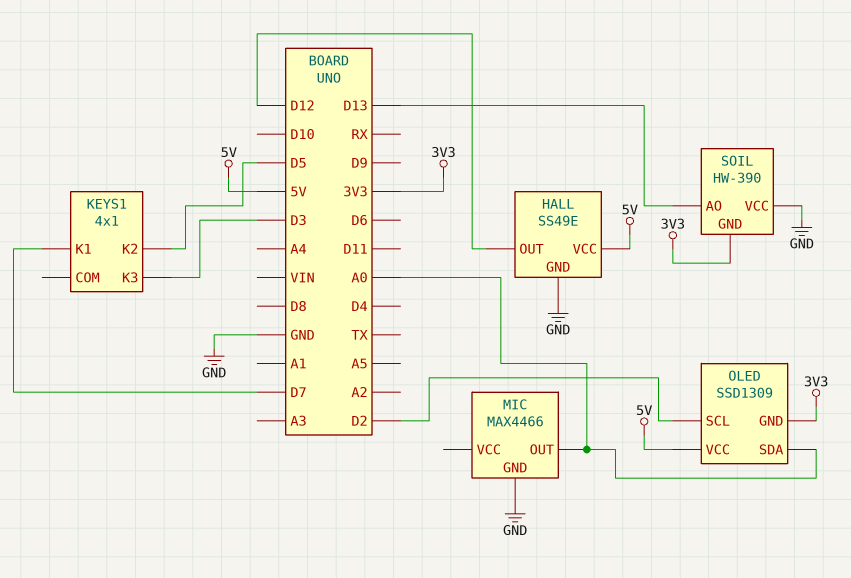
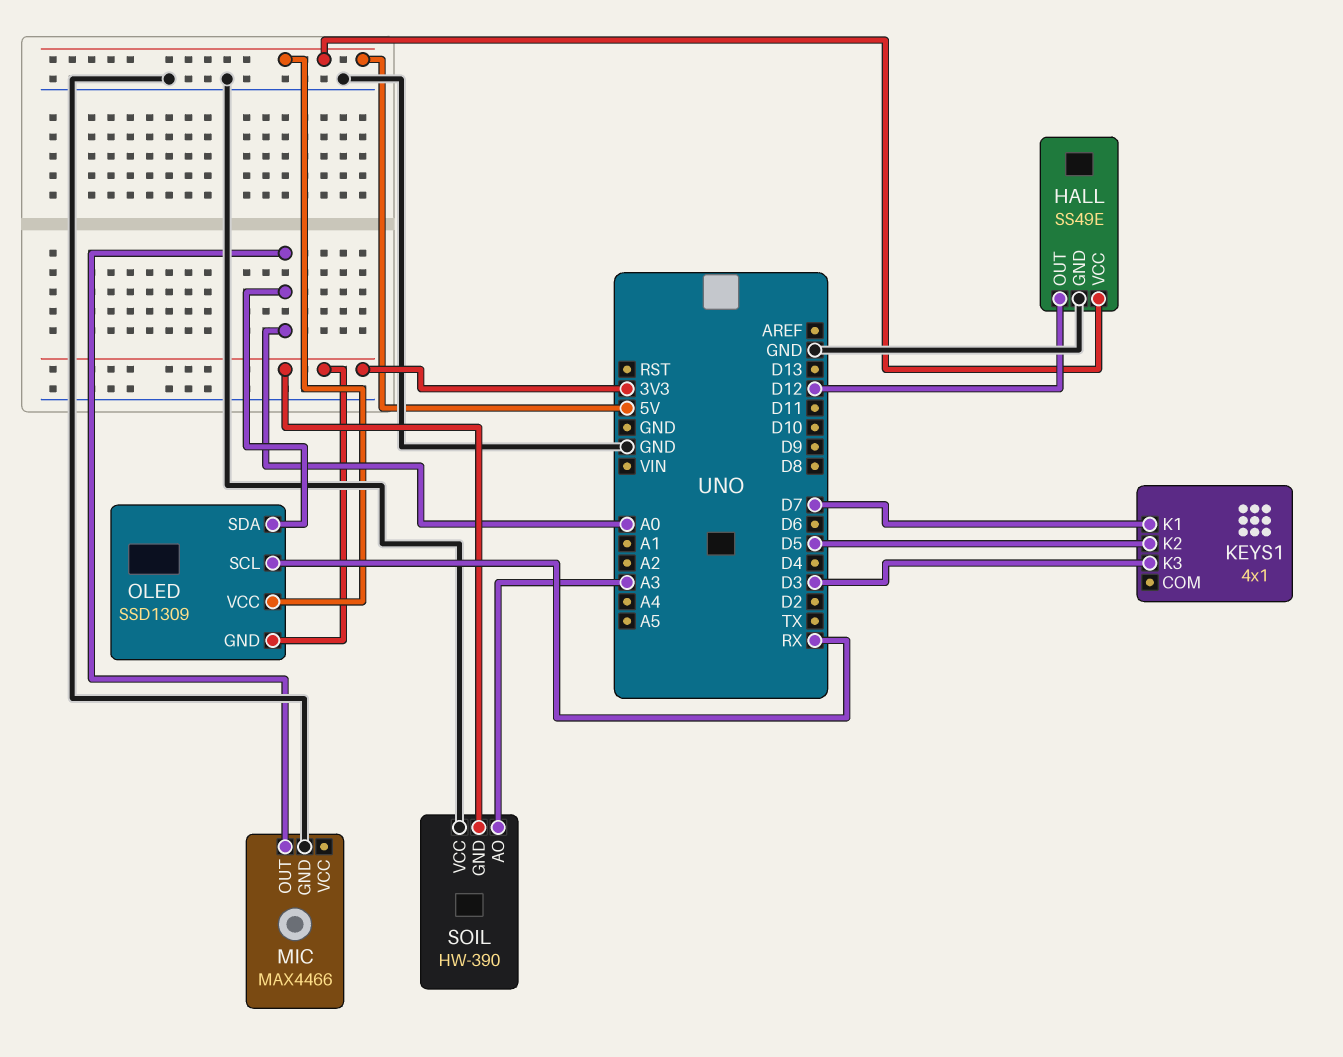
OLED pin SCL: D2 -> RX
SOIL pin AO: D13 -> A3

